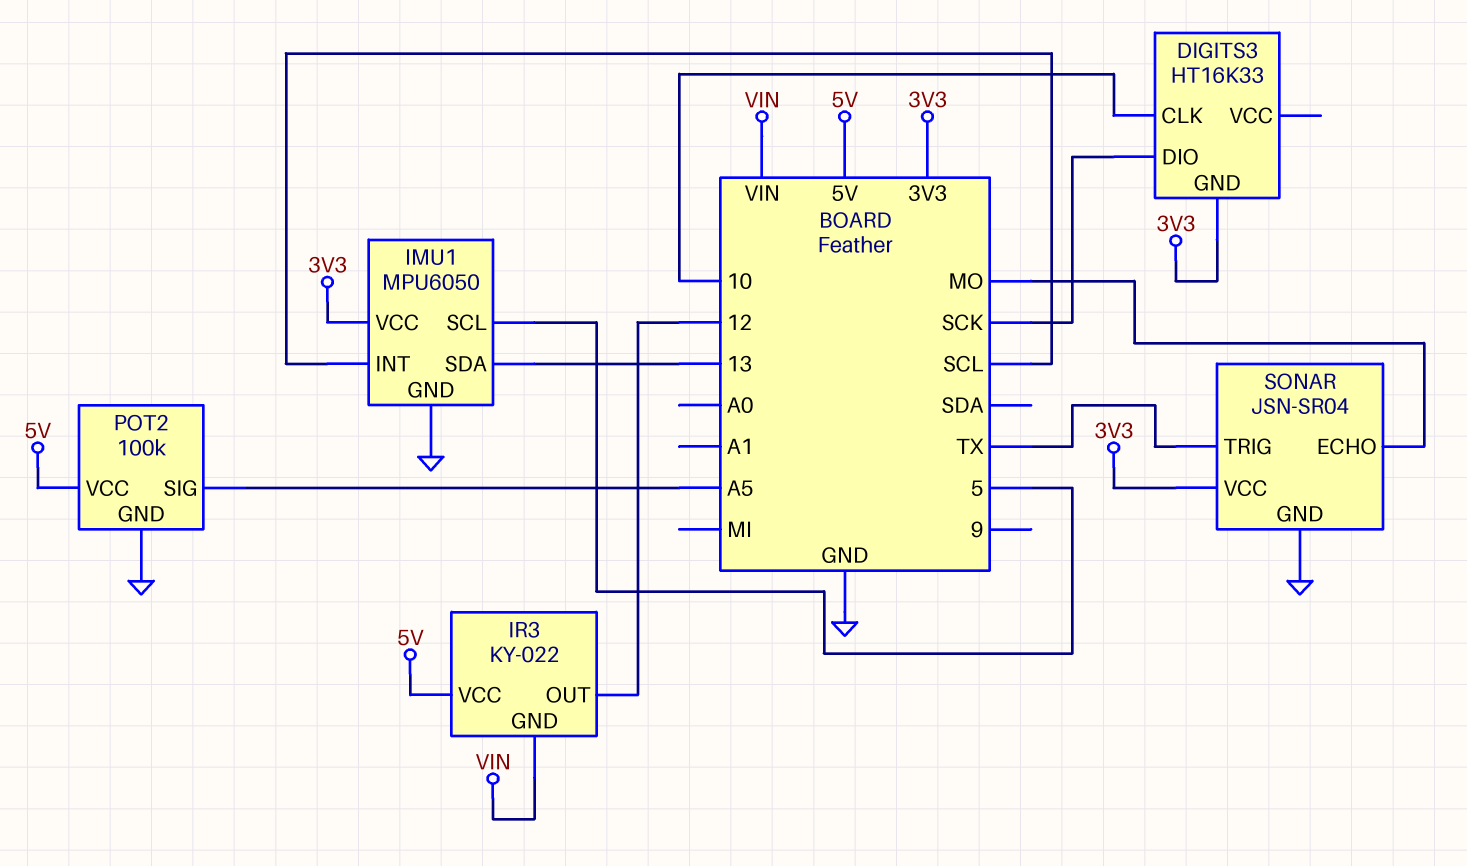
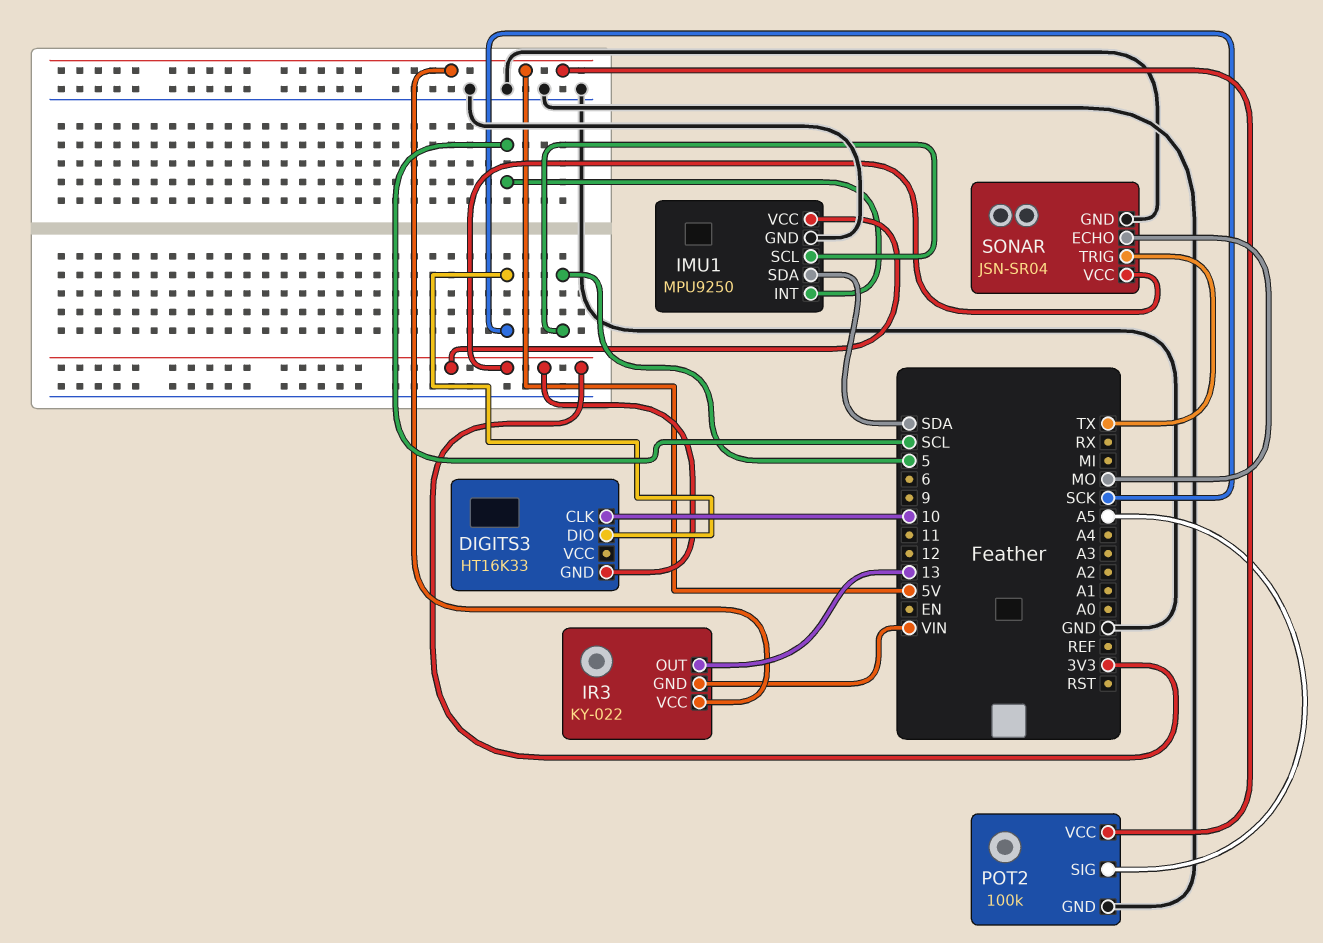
IMU1: MPU6050 -> MPU9250
IMU1 pin SDA: 13 -> SDA
IR3 pin OUT: 12 -> 13

